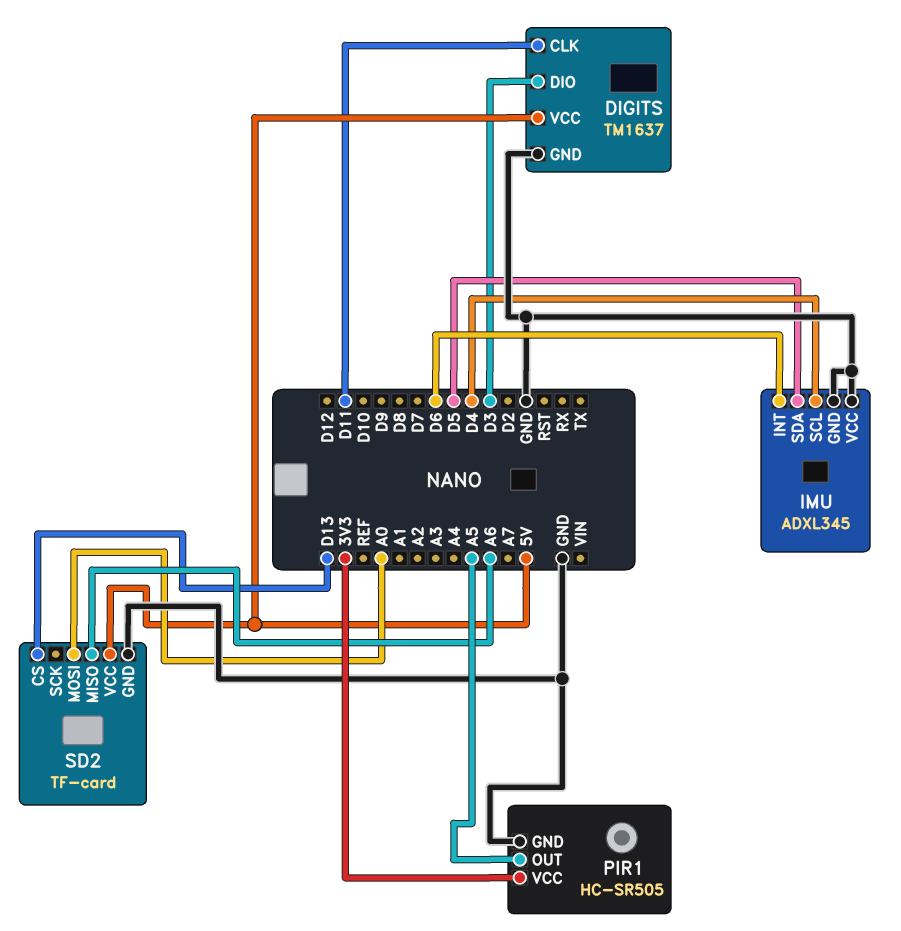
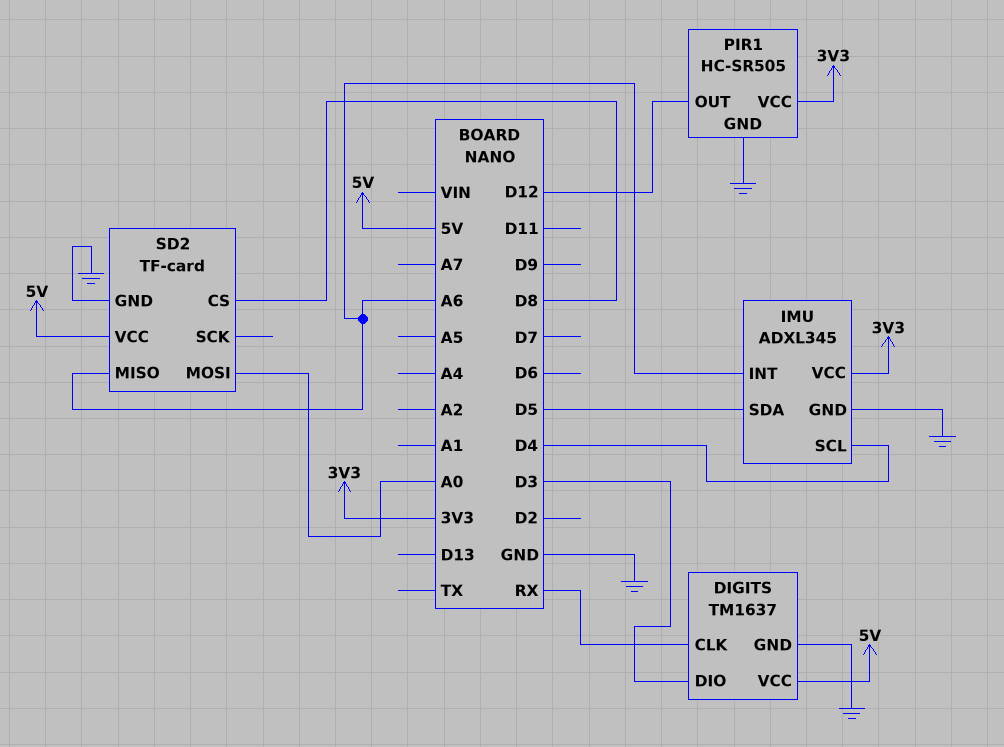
DIGITS pin CLK: D11 -> RX
IMU pin INT: D6 -> A6
IMU pin VCC: GND -> 3V3
PIR1 pin OUT: A5 -> D12
SD2 pin CS: D13 -> D8

